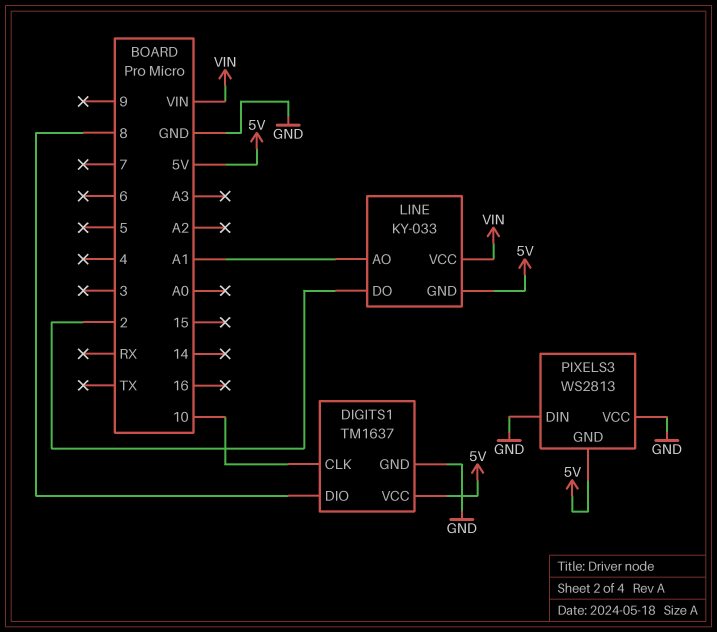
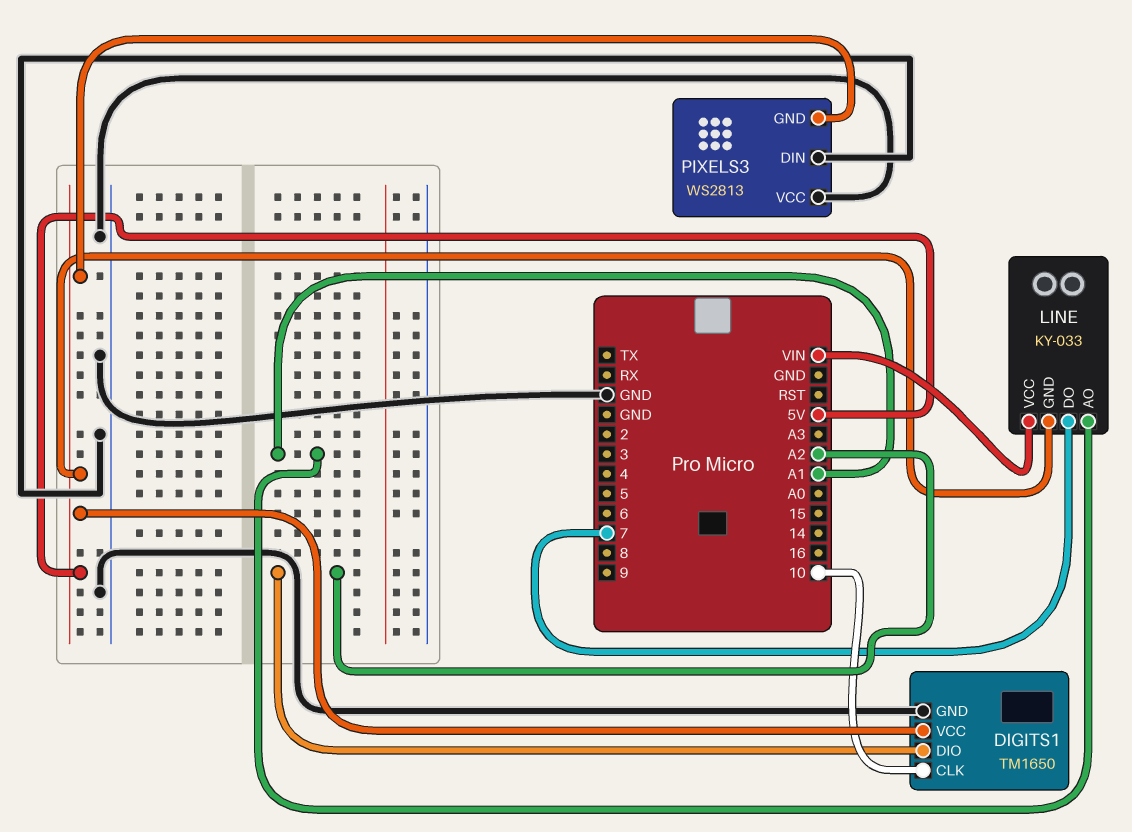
DIGITS1: TM1637 -> TM1650
DIGITS1 pin DIO: 8 -> A2
LINE pin DO: 2 -> 7

